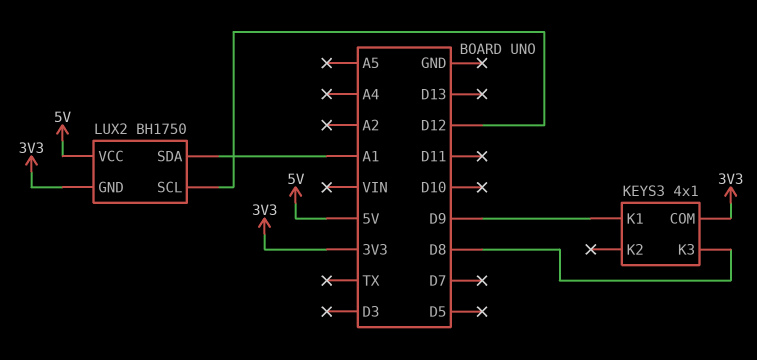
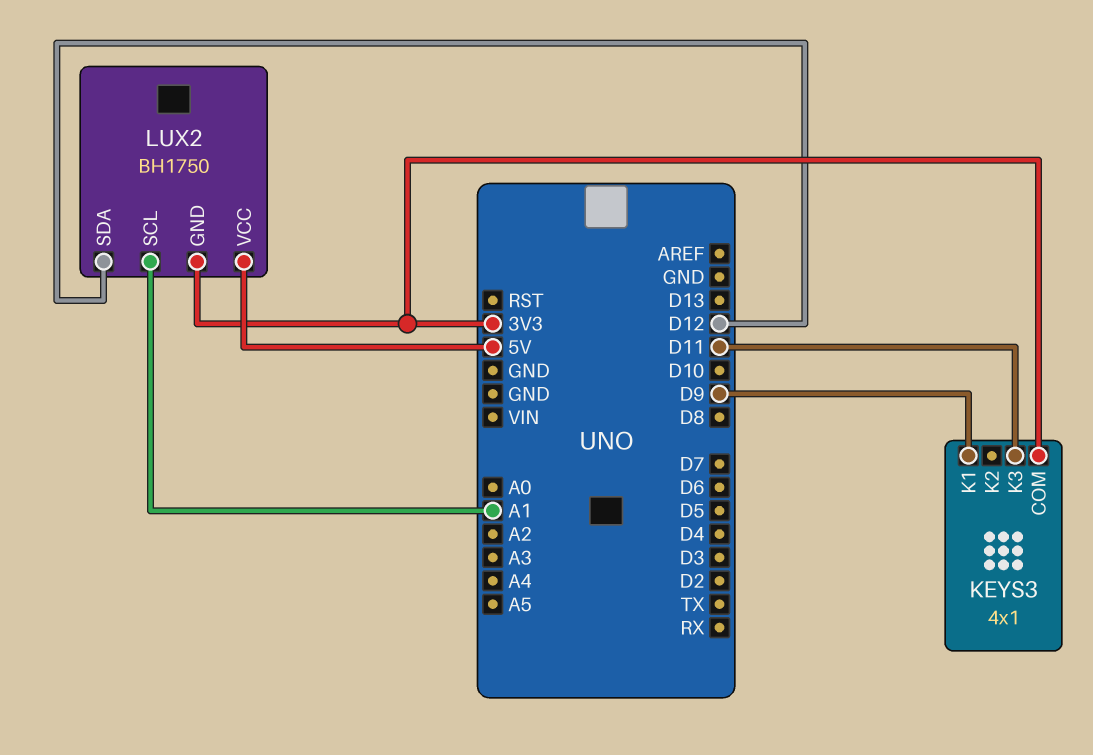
KEYS3 pin K3: D8 -> D11
LUX2 pin SCL: D12 -> A1
LUX2 pin SDA: A1 -> D12

